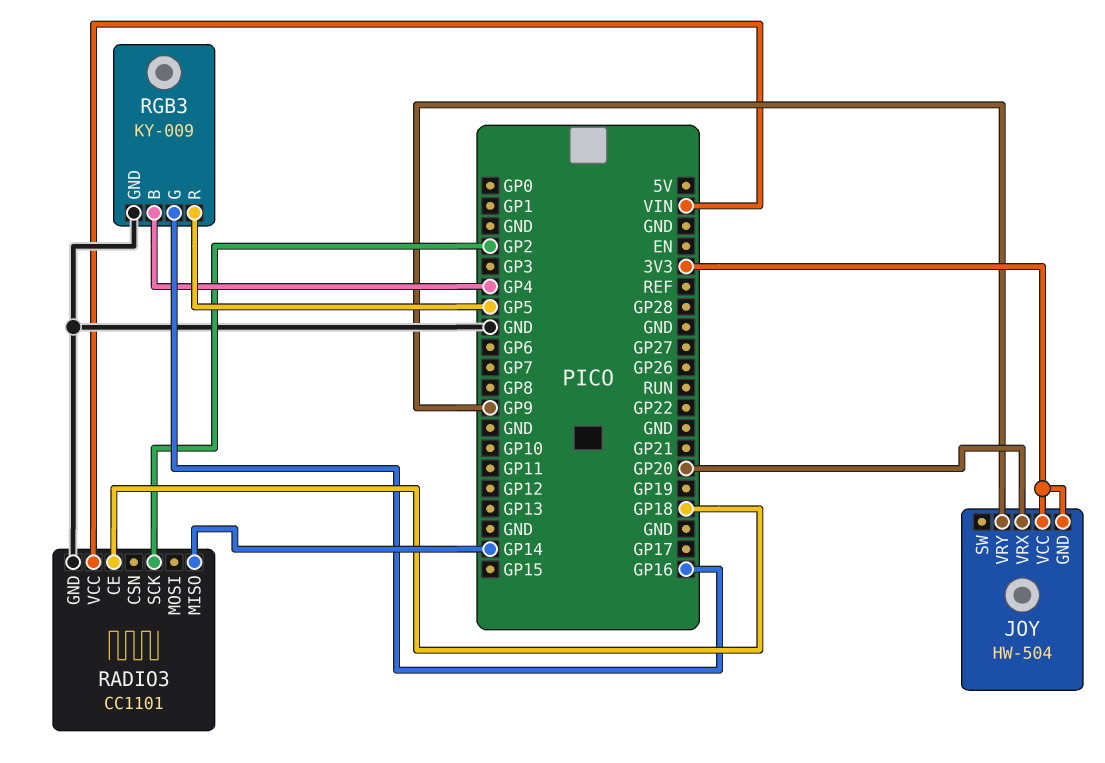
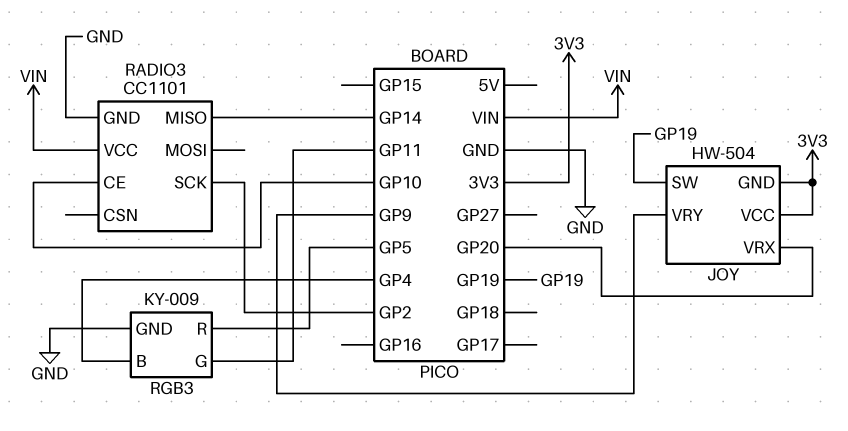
JOY pin SW: none -> GP19
RADIO3 pin CE: GP18 -> GP10
RGB3 pin G: GP16 -> GP11

